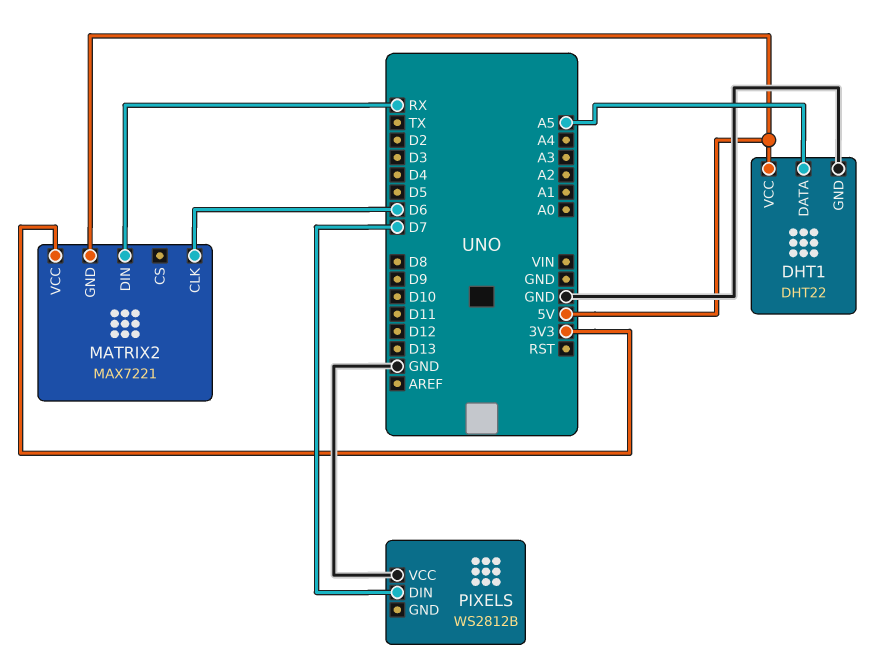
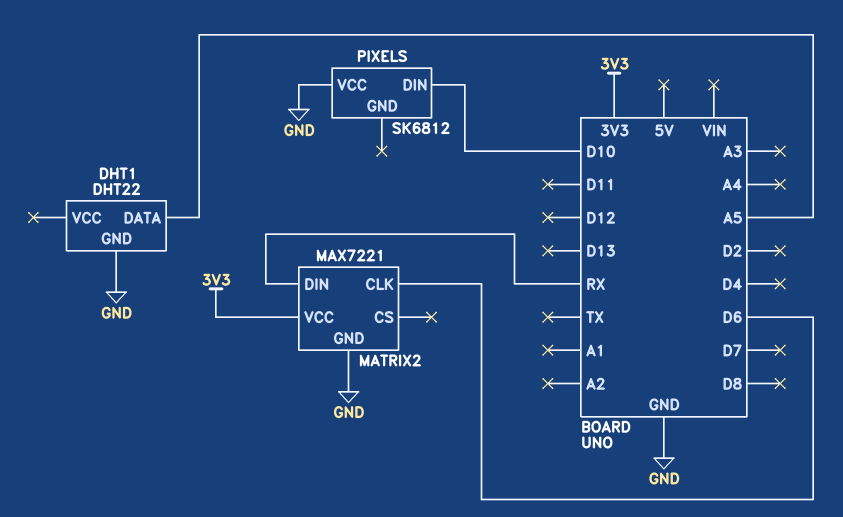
DHT1 pin VCC: 5V -> none
MATRIX2 pin GND: 5V -> GND
PIXELS: WS2812B -> SK6812
PIXELS pin DIN: D7 -> D10

